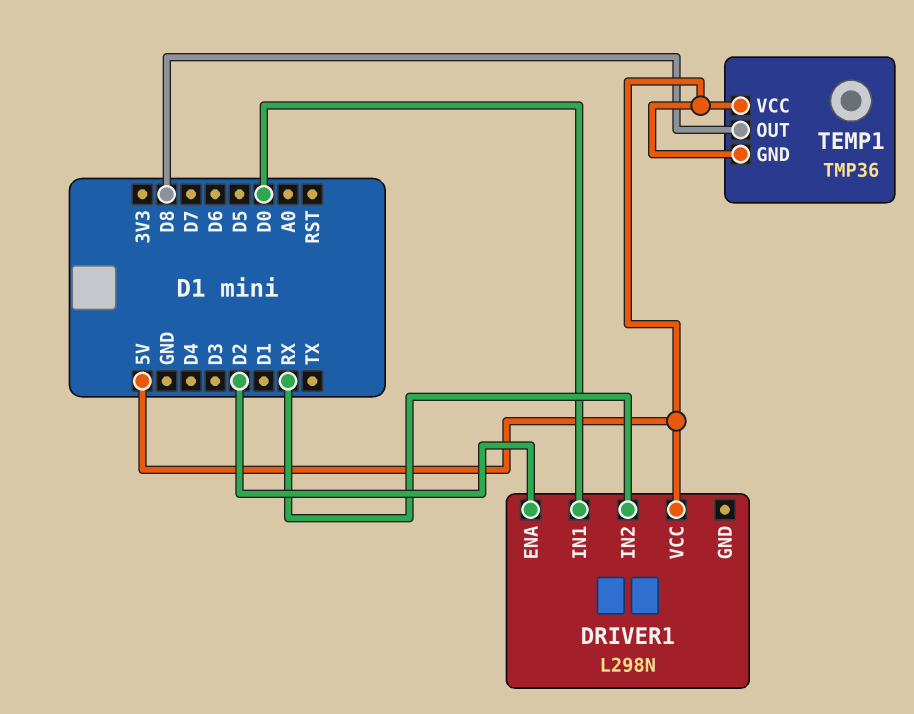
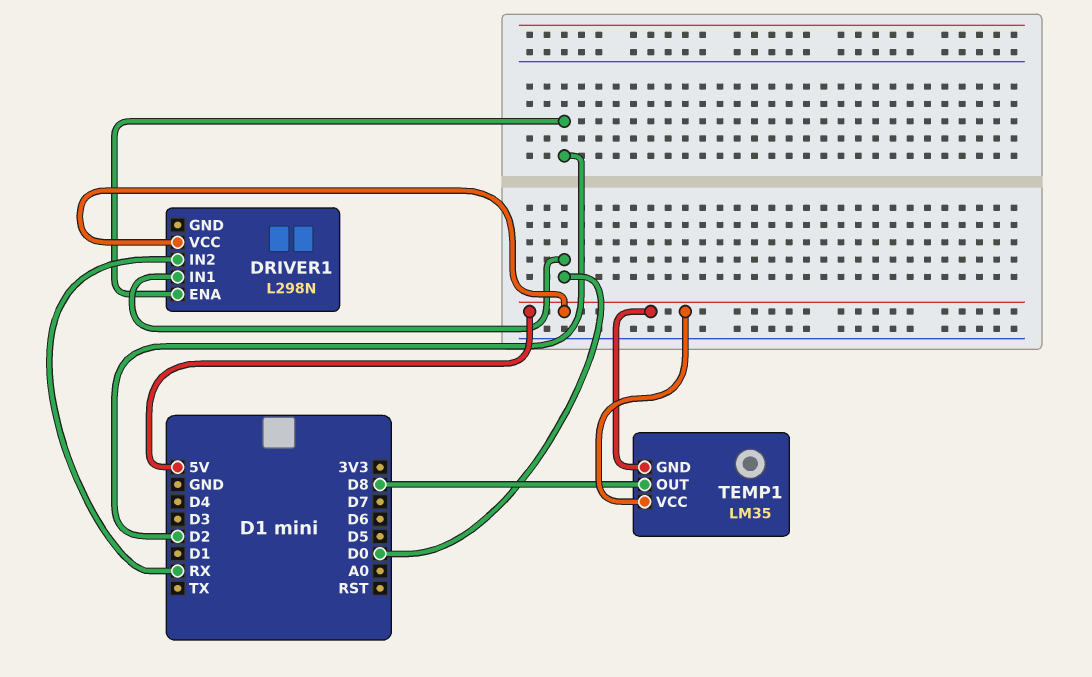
TEMP1: TMP36 -> LM35

